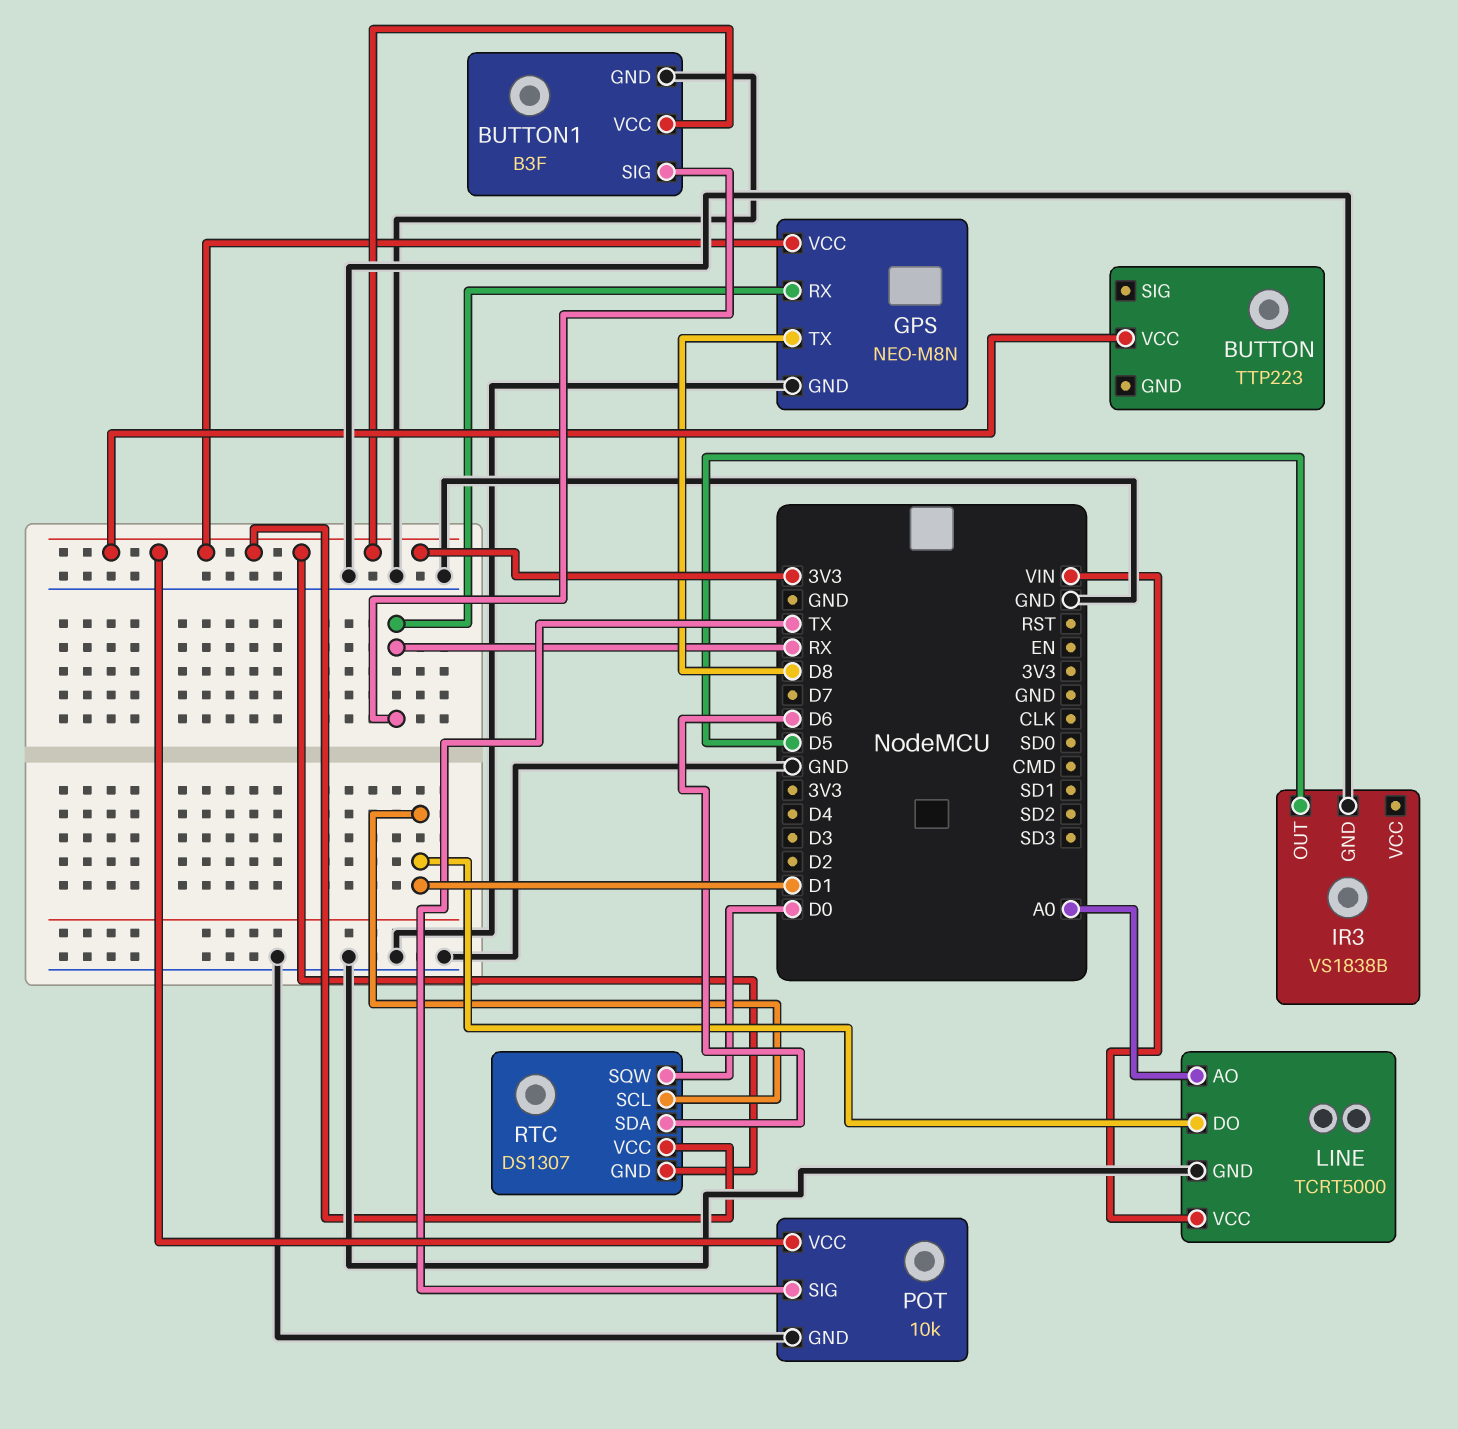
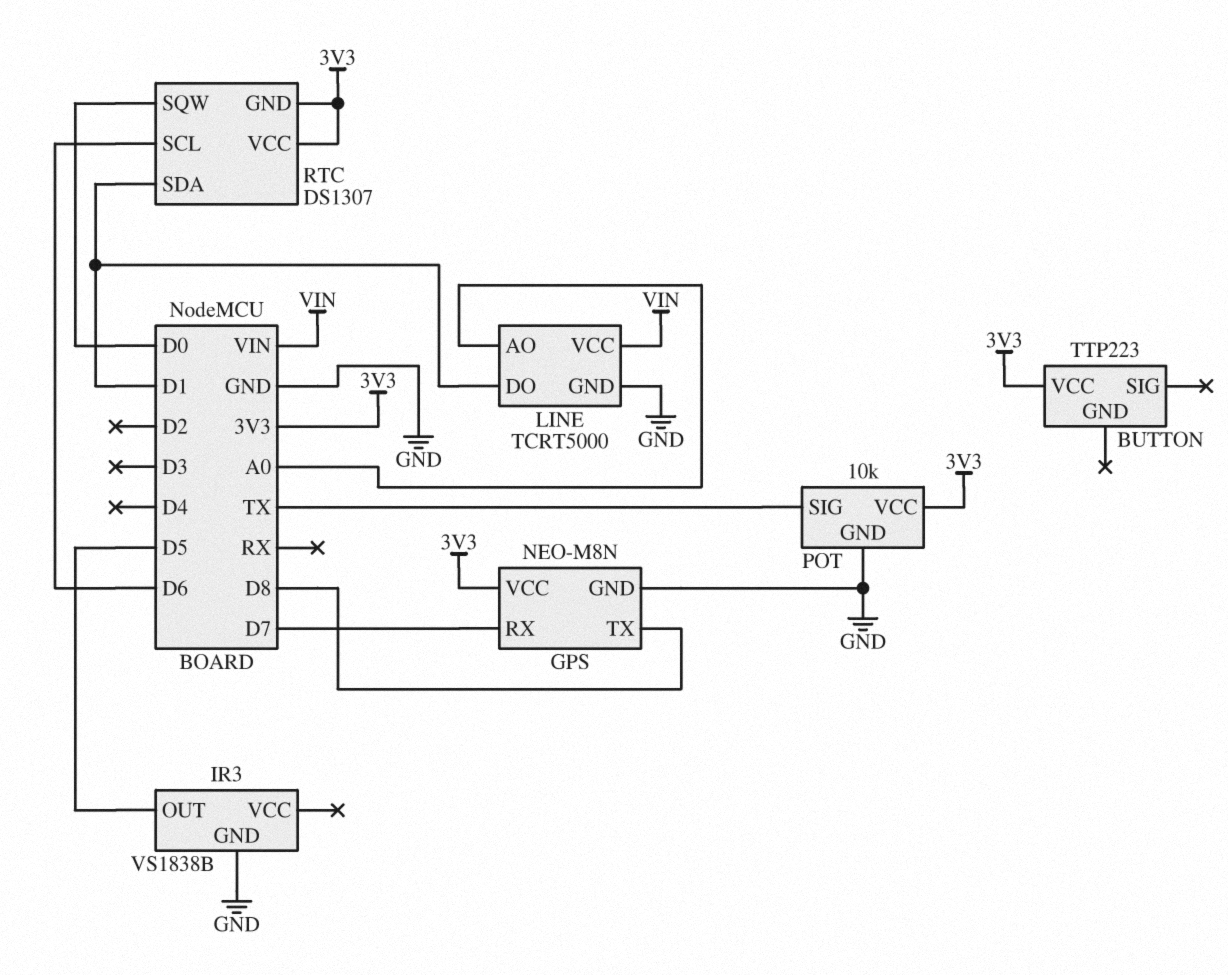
BUTTON1: B3F -> none
BUTTON1 pin GND: GND -> none
BUTTON1 pin SIG: RX -> none
BUTTON1 pin VCC: 3V3 -> none
GPS pin RX: RX -> D7
RTC pin SCL: D1 -> D6
RTC pin SDA: D6 -> D1

